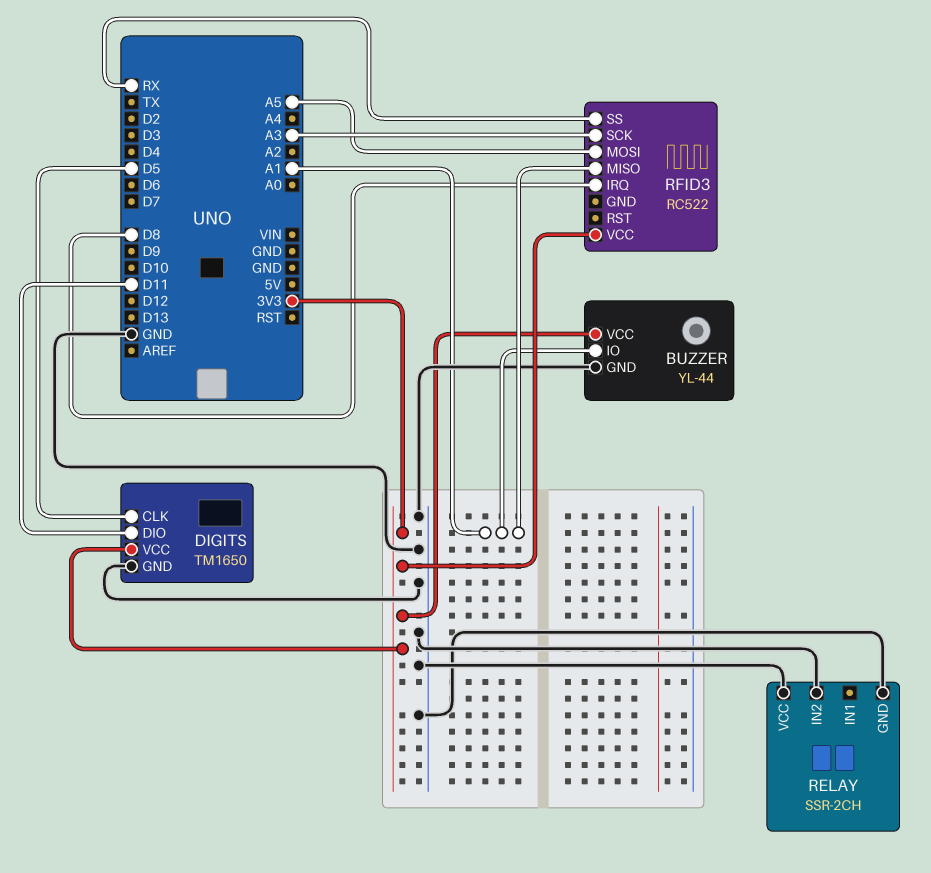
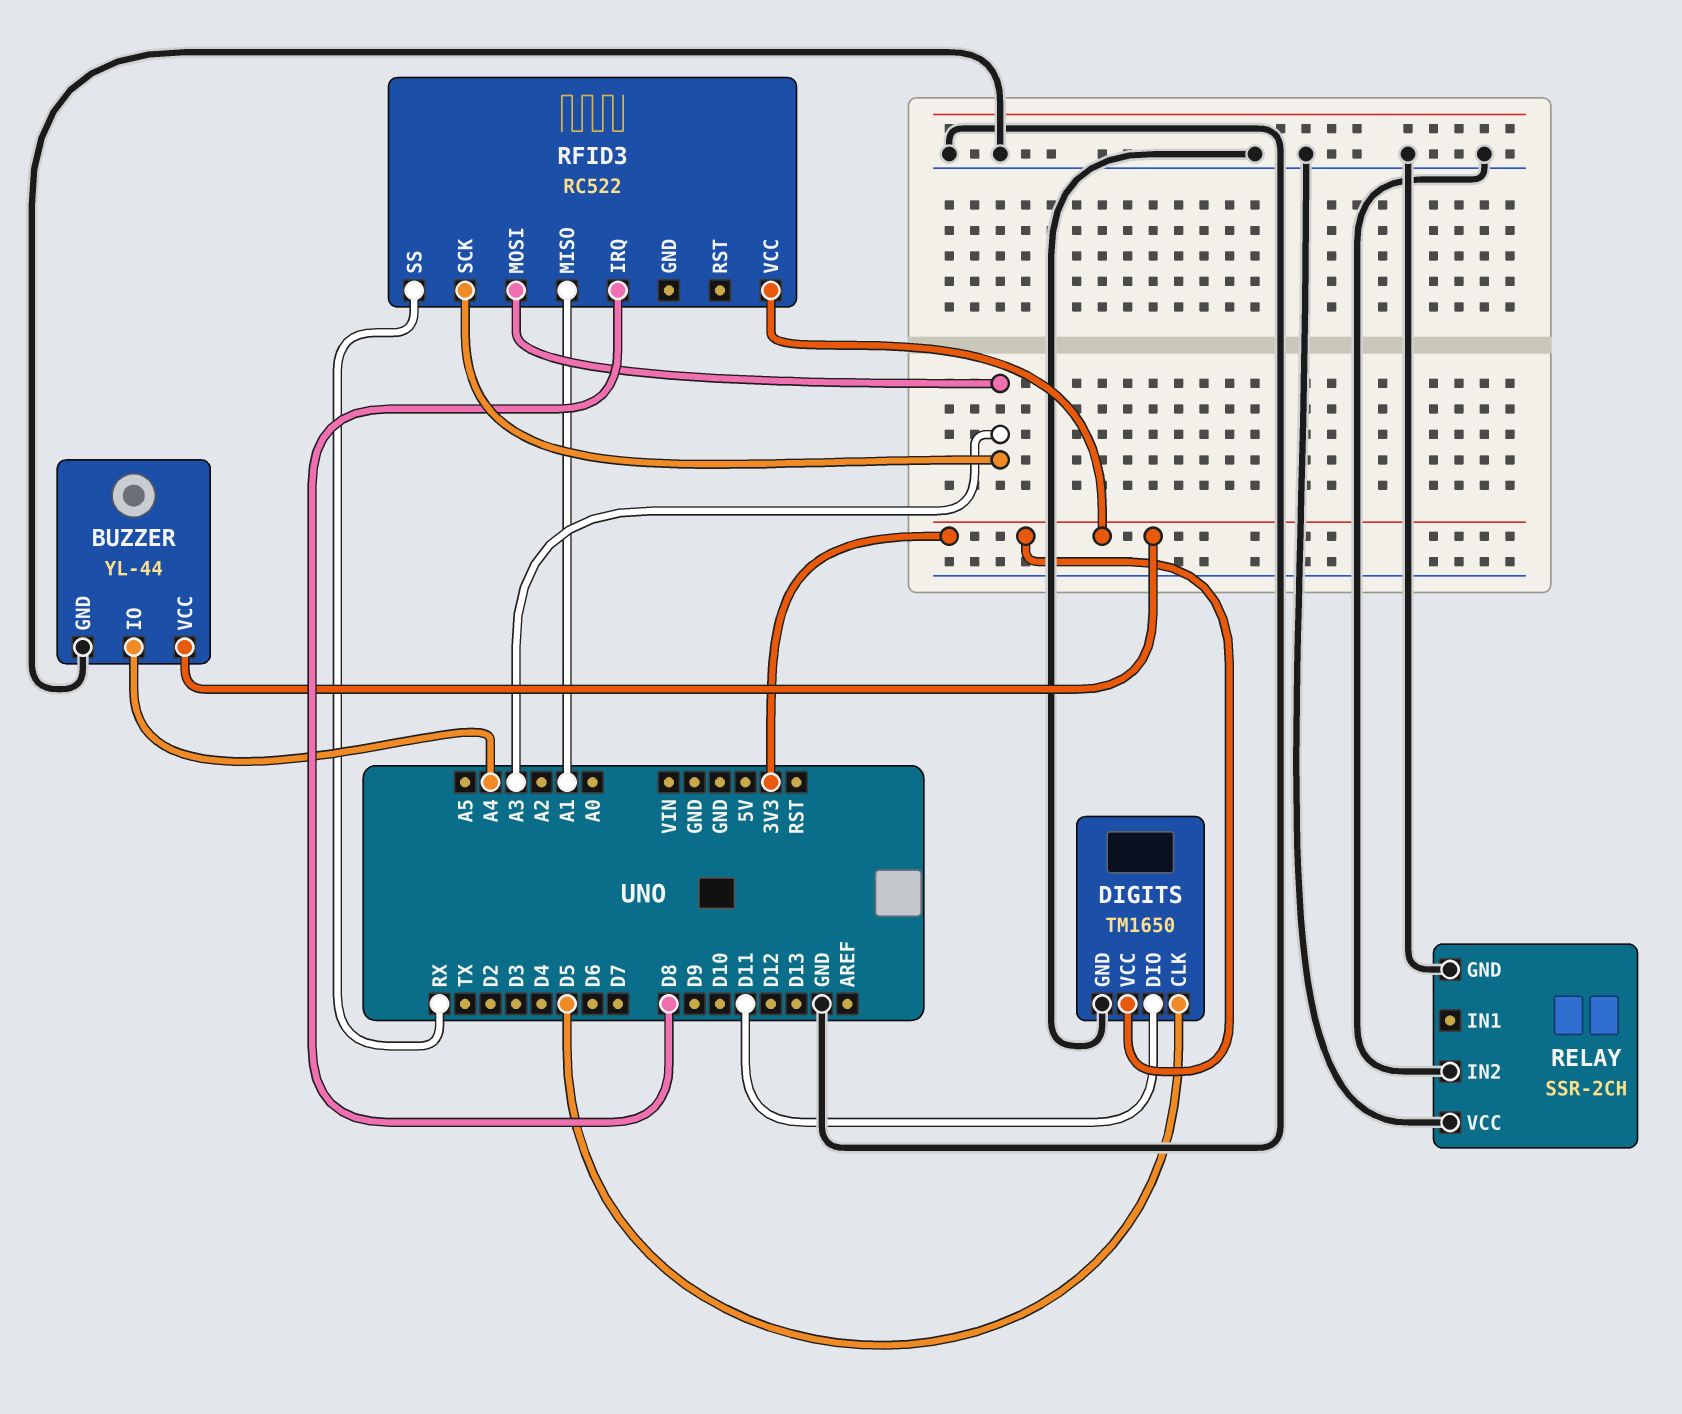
BUZZER pin IO: A1 -> A4
RFID3 pin MOSI: A5 -> A3

